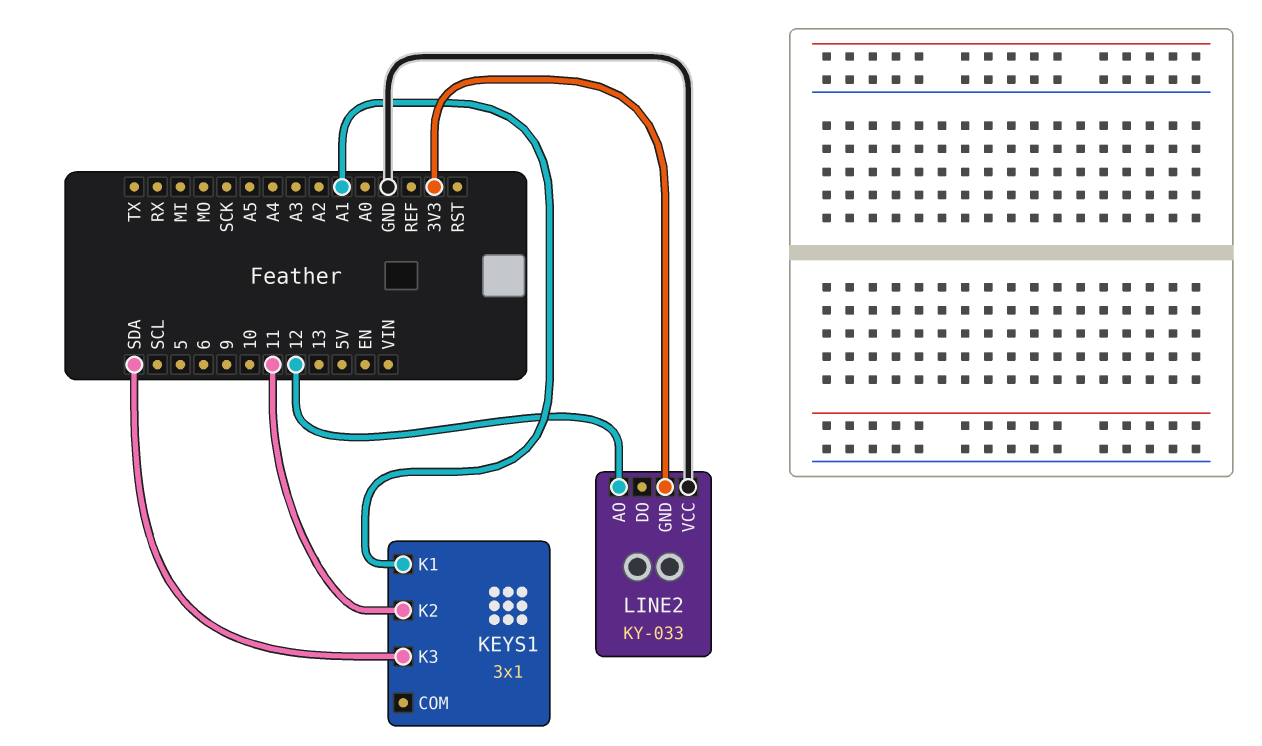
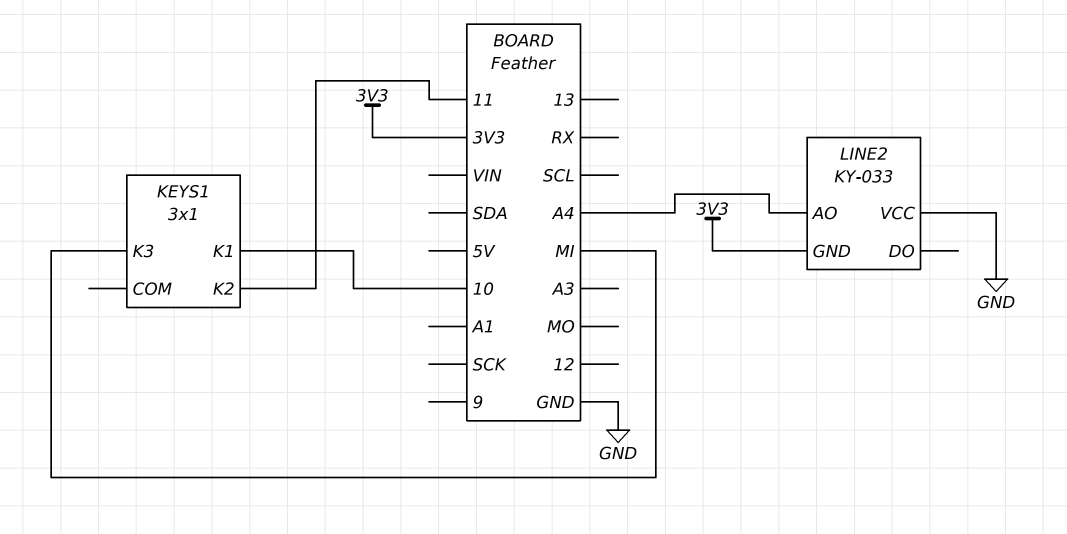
KEYS1 pin K1: A1 -> 10
KEYS1 pin K3: SDA -> MI
LINE2 pin AO: 12 -> A4

